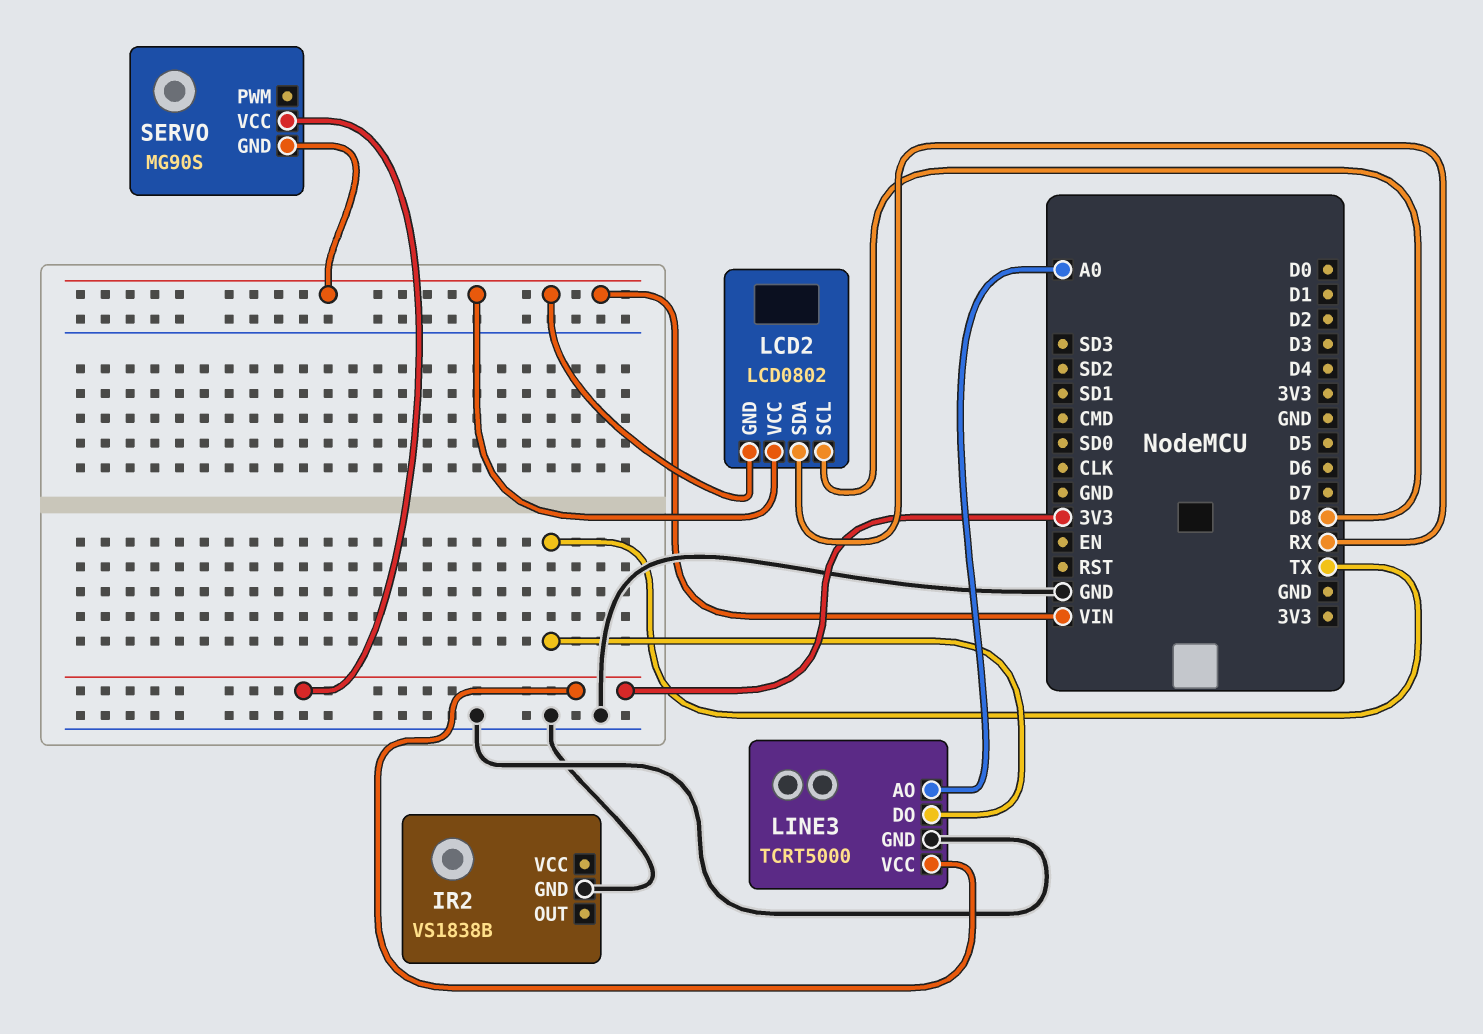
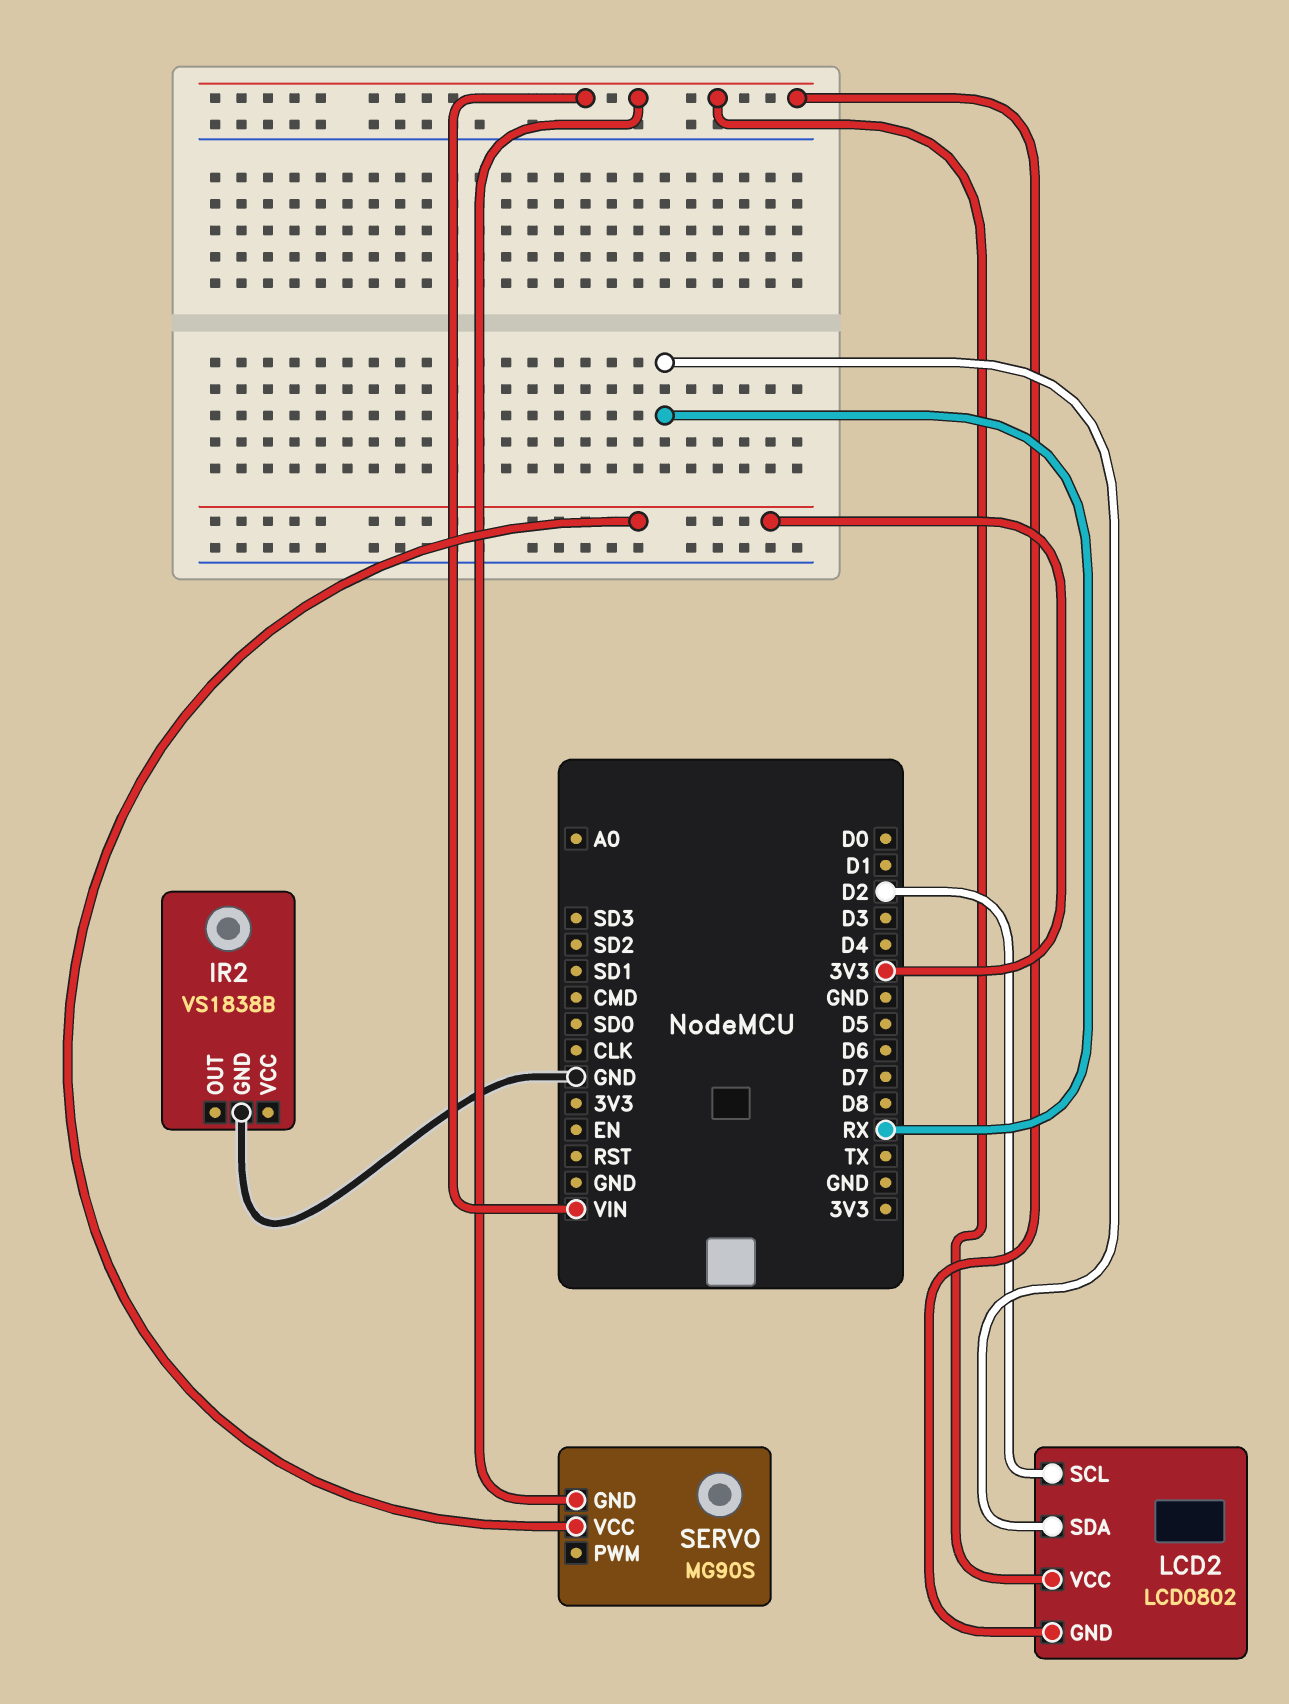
LCD2 pin SCL: D8 -> D2
LINE3: TCRT5000 -> none
LINE3 pin AO: A0 -> none
LINE3 pin DO: TX -> none
LINE3 pin GND: GND -> none
LINE3 pin VCC: 3V3 -> none

